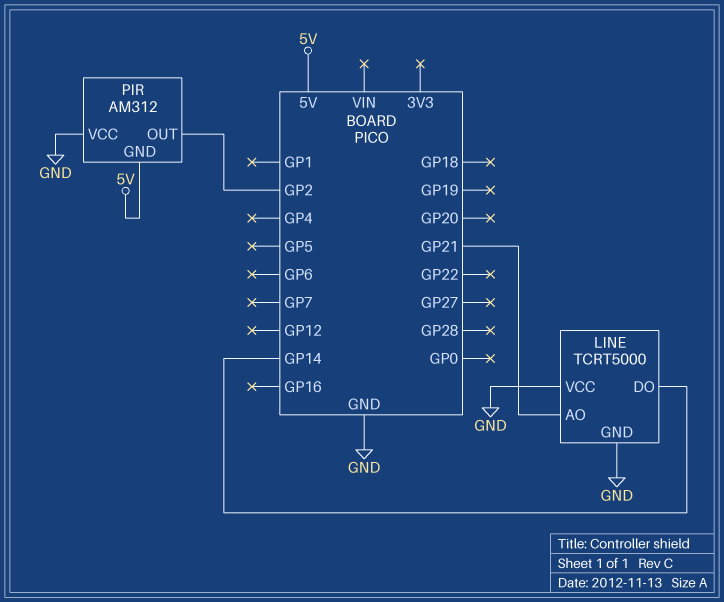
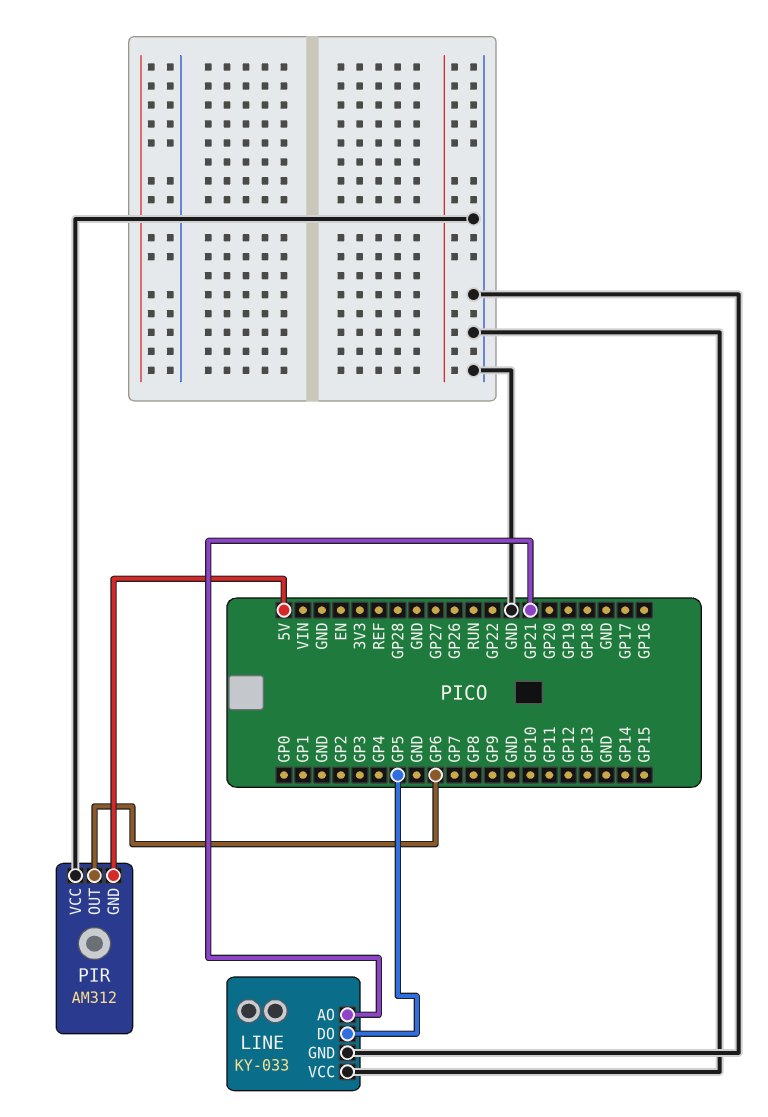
LINE: TCRT5000 -> KY-033
LINE pin DO: GP14 -> GP5
PIR pin OUT: GP2 -> GP6

